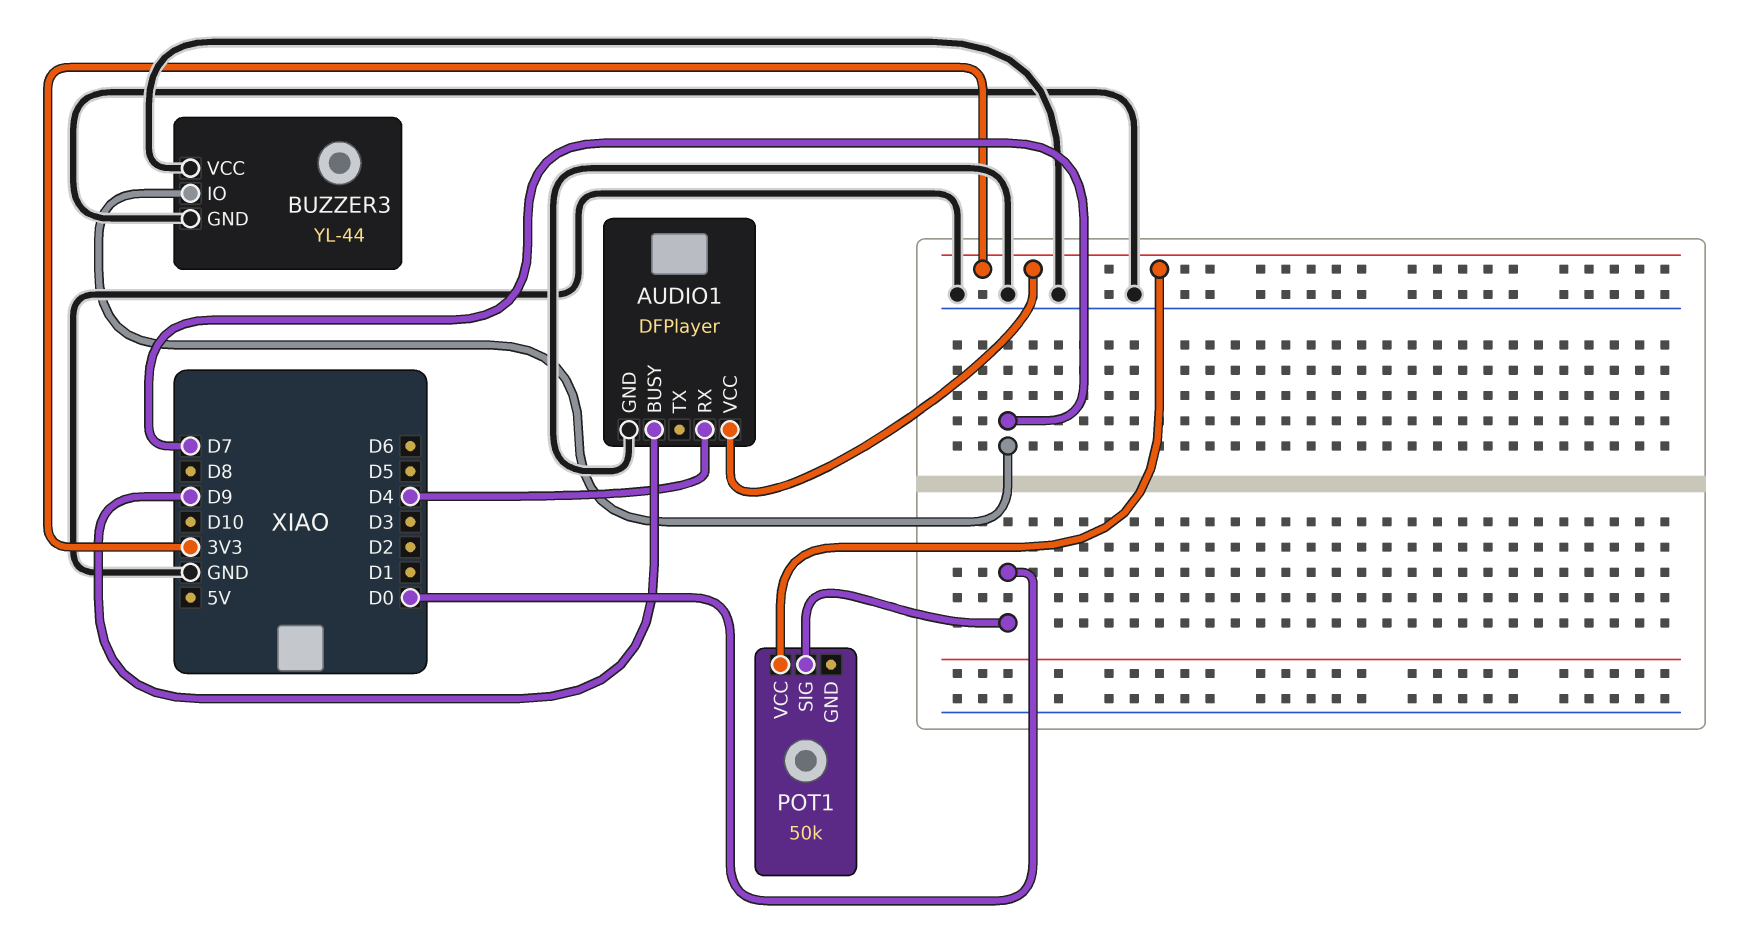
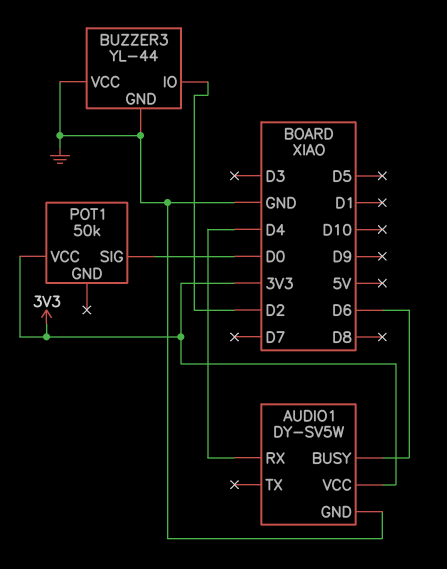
AUDIO1: DFPlayer -> DY-SV5W
AUDIO1 pin BUSY: D9 -> D6
BUZZER3 pin IO: D7 -> D2

